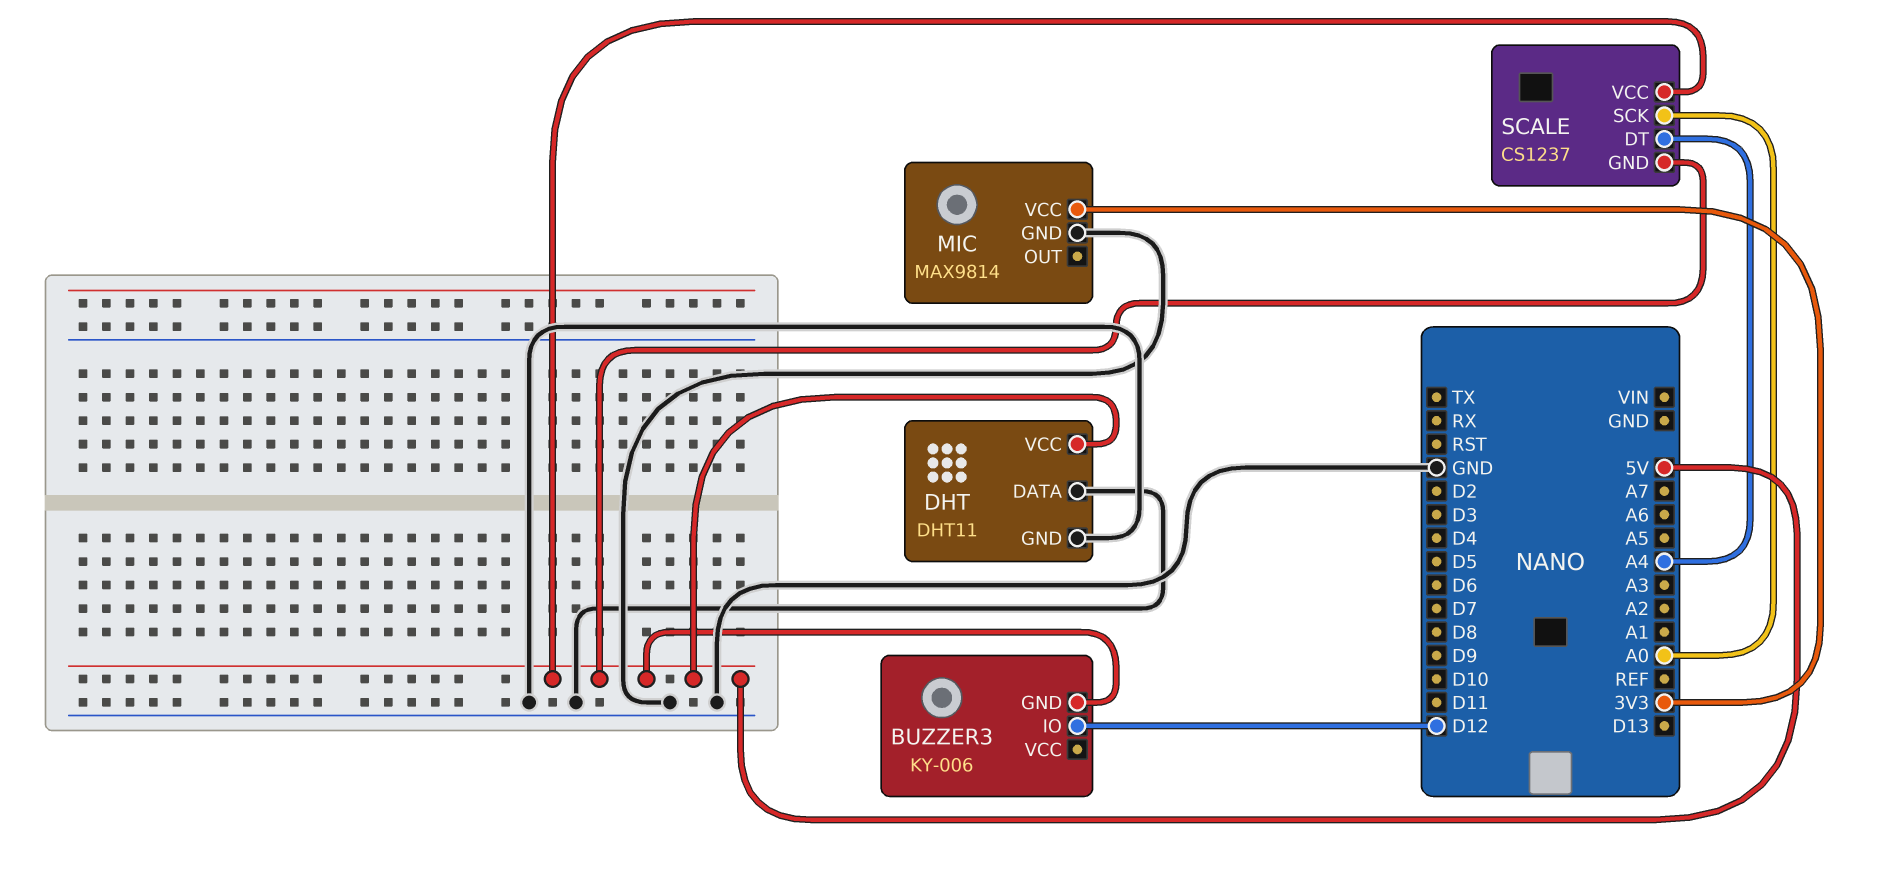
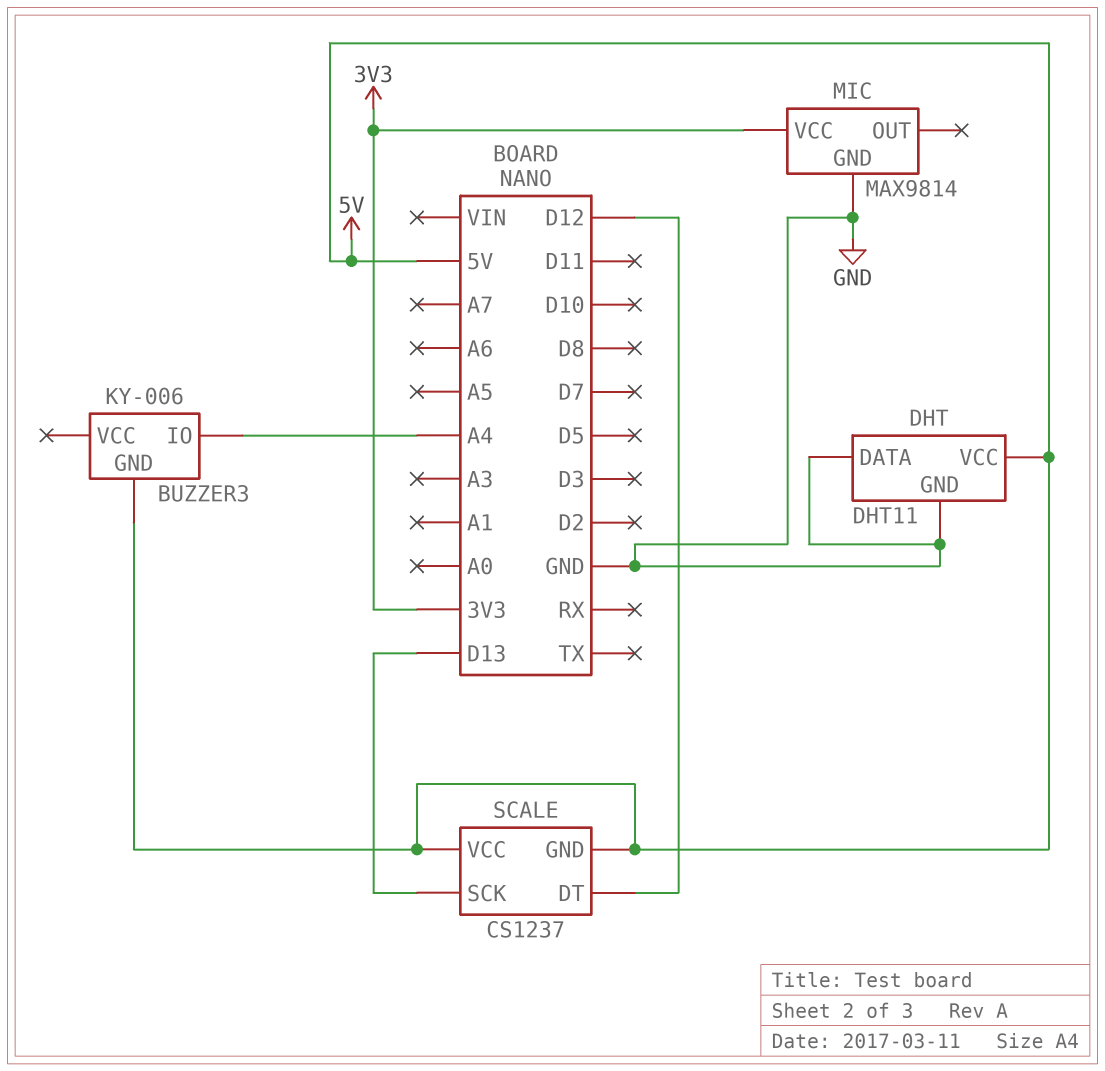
BUZZER3 pin IO: D12 -> A4
SCALE pin DT: A4 -> D12
SCALE pin SCK: A0 -> D13

